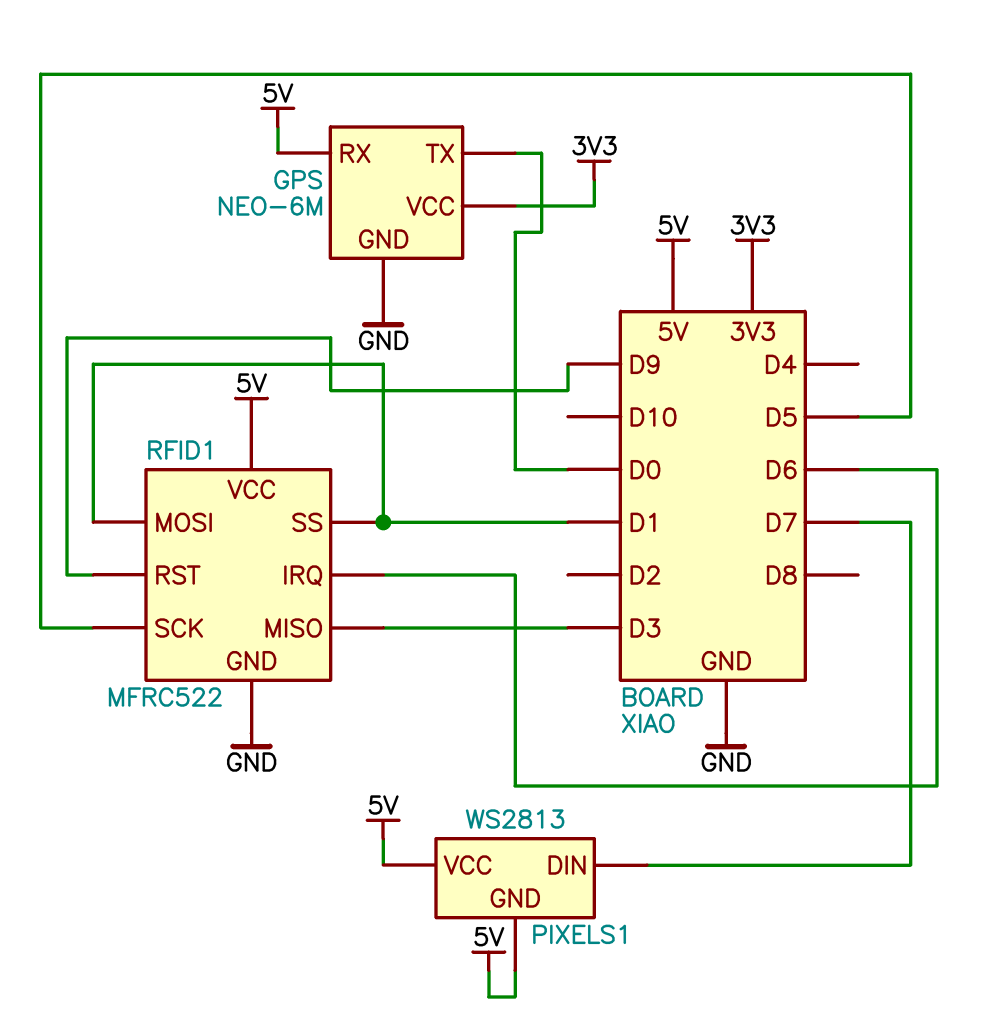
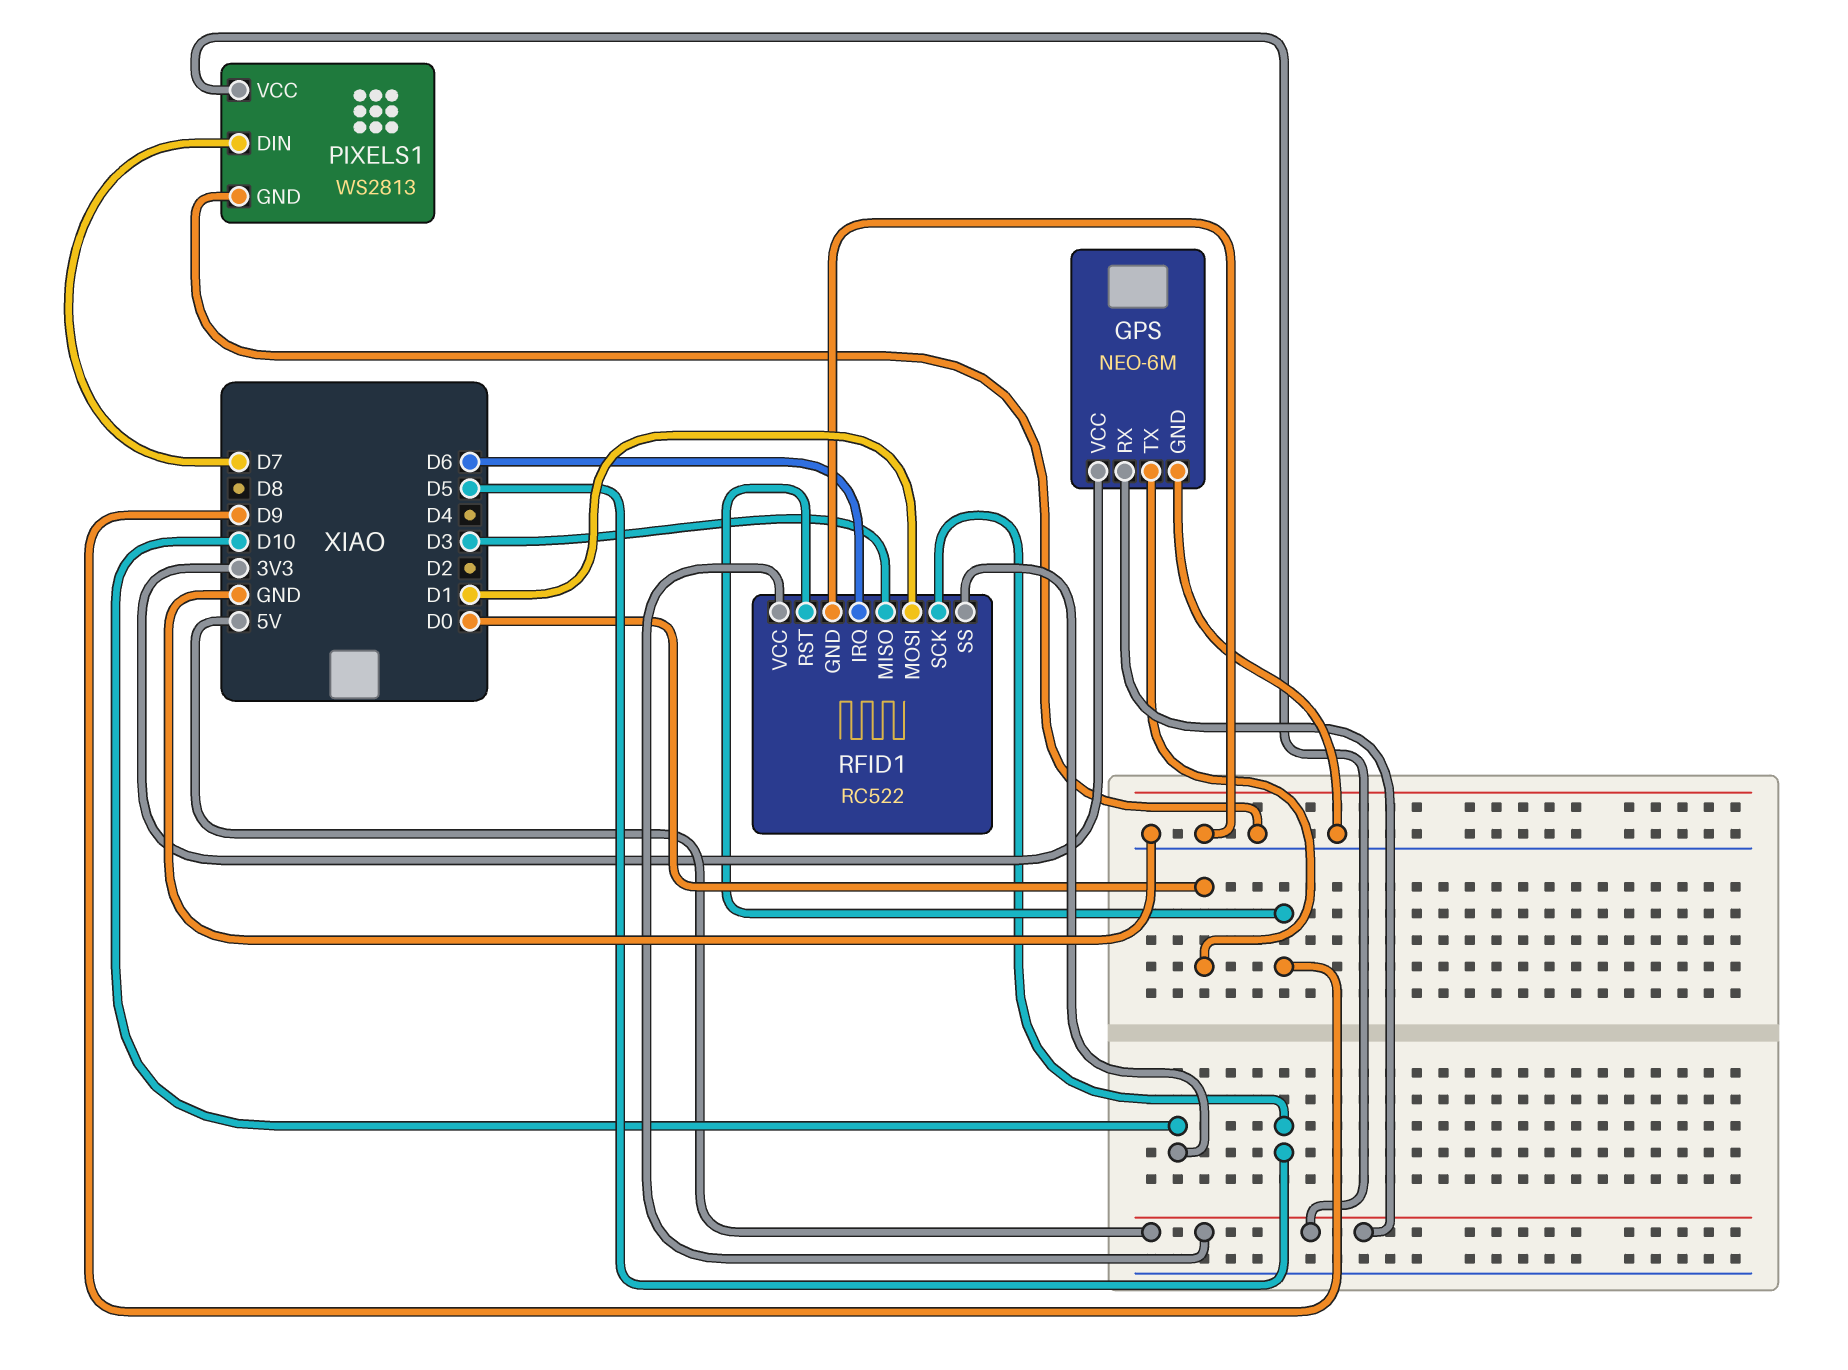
PIXELS1 pin GND: 5V -> GND
RFID1: MFRC522 -> RC522
RFID1 pin SS: D1 -> D10

